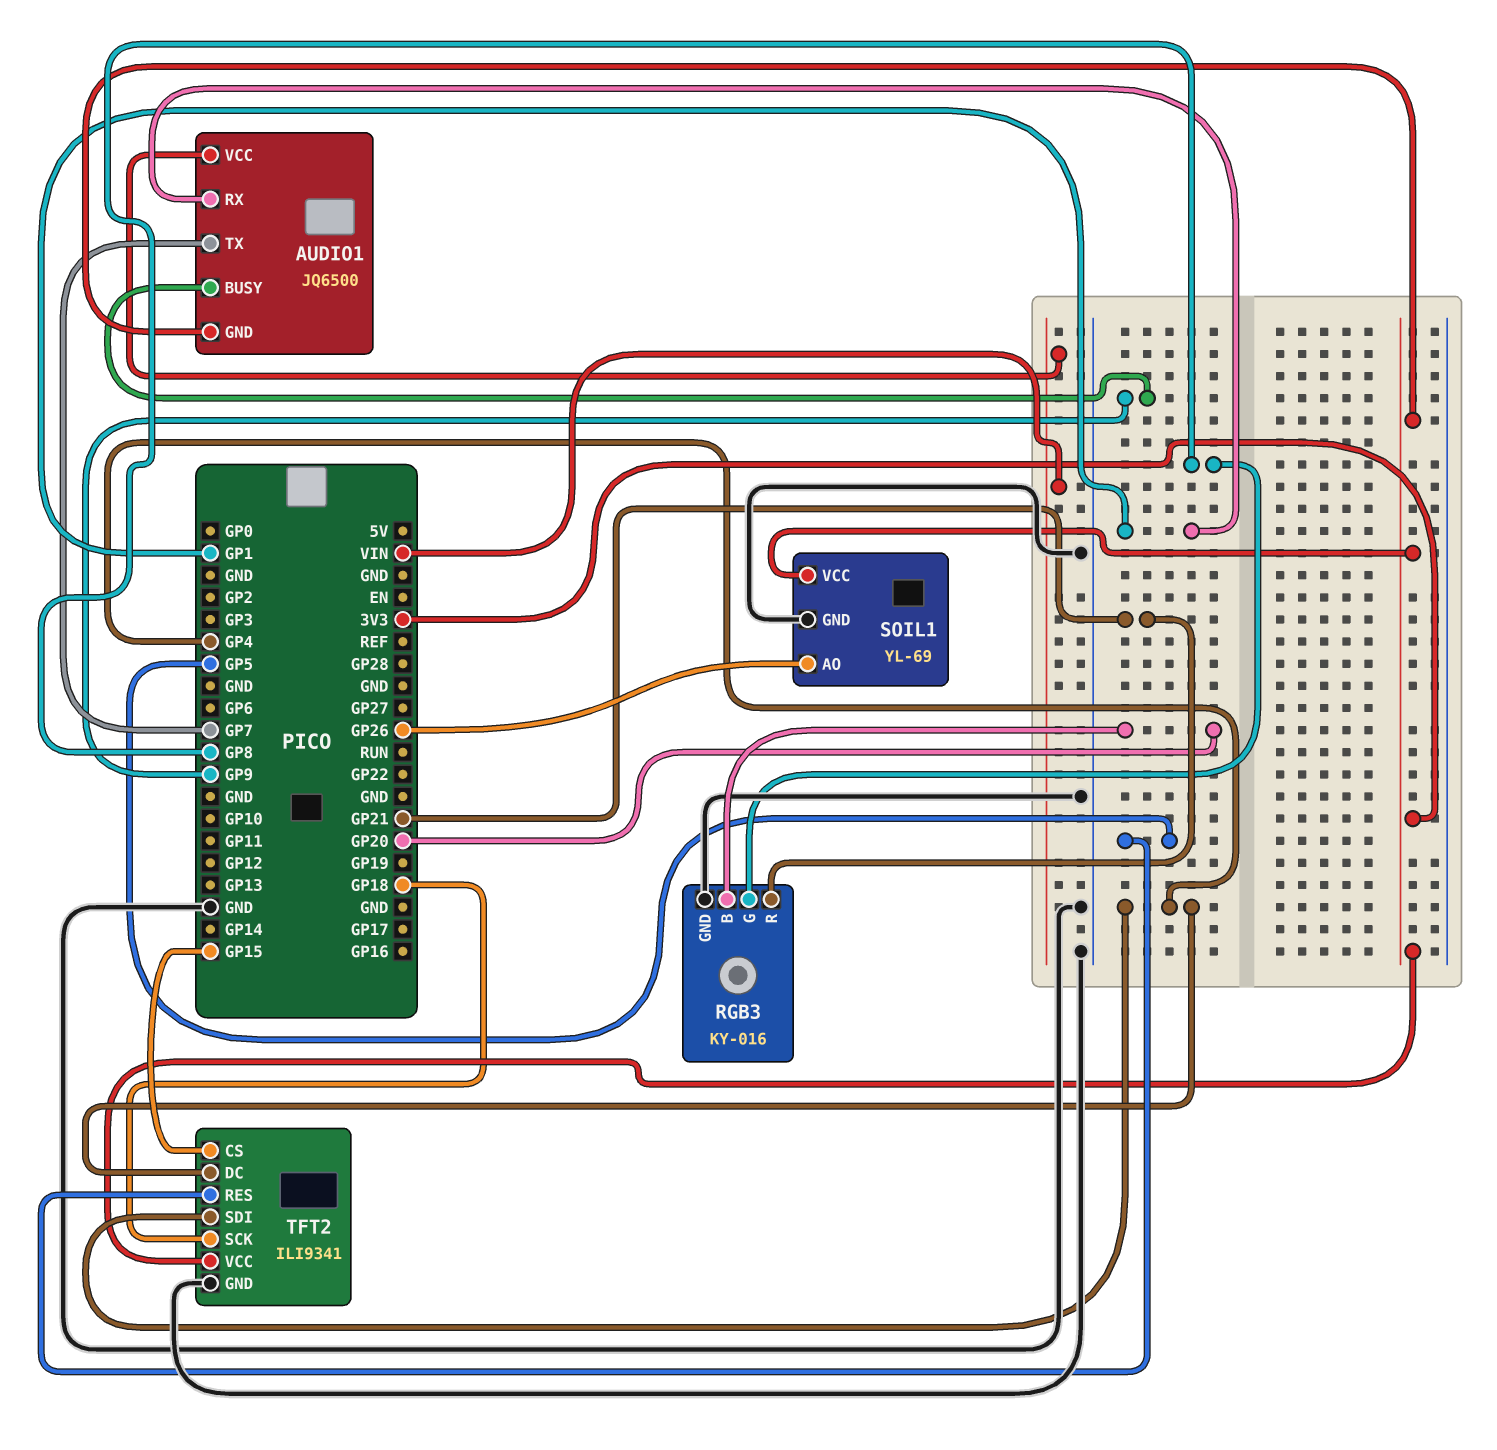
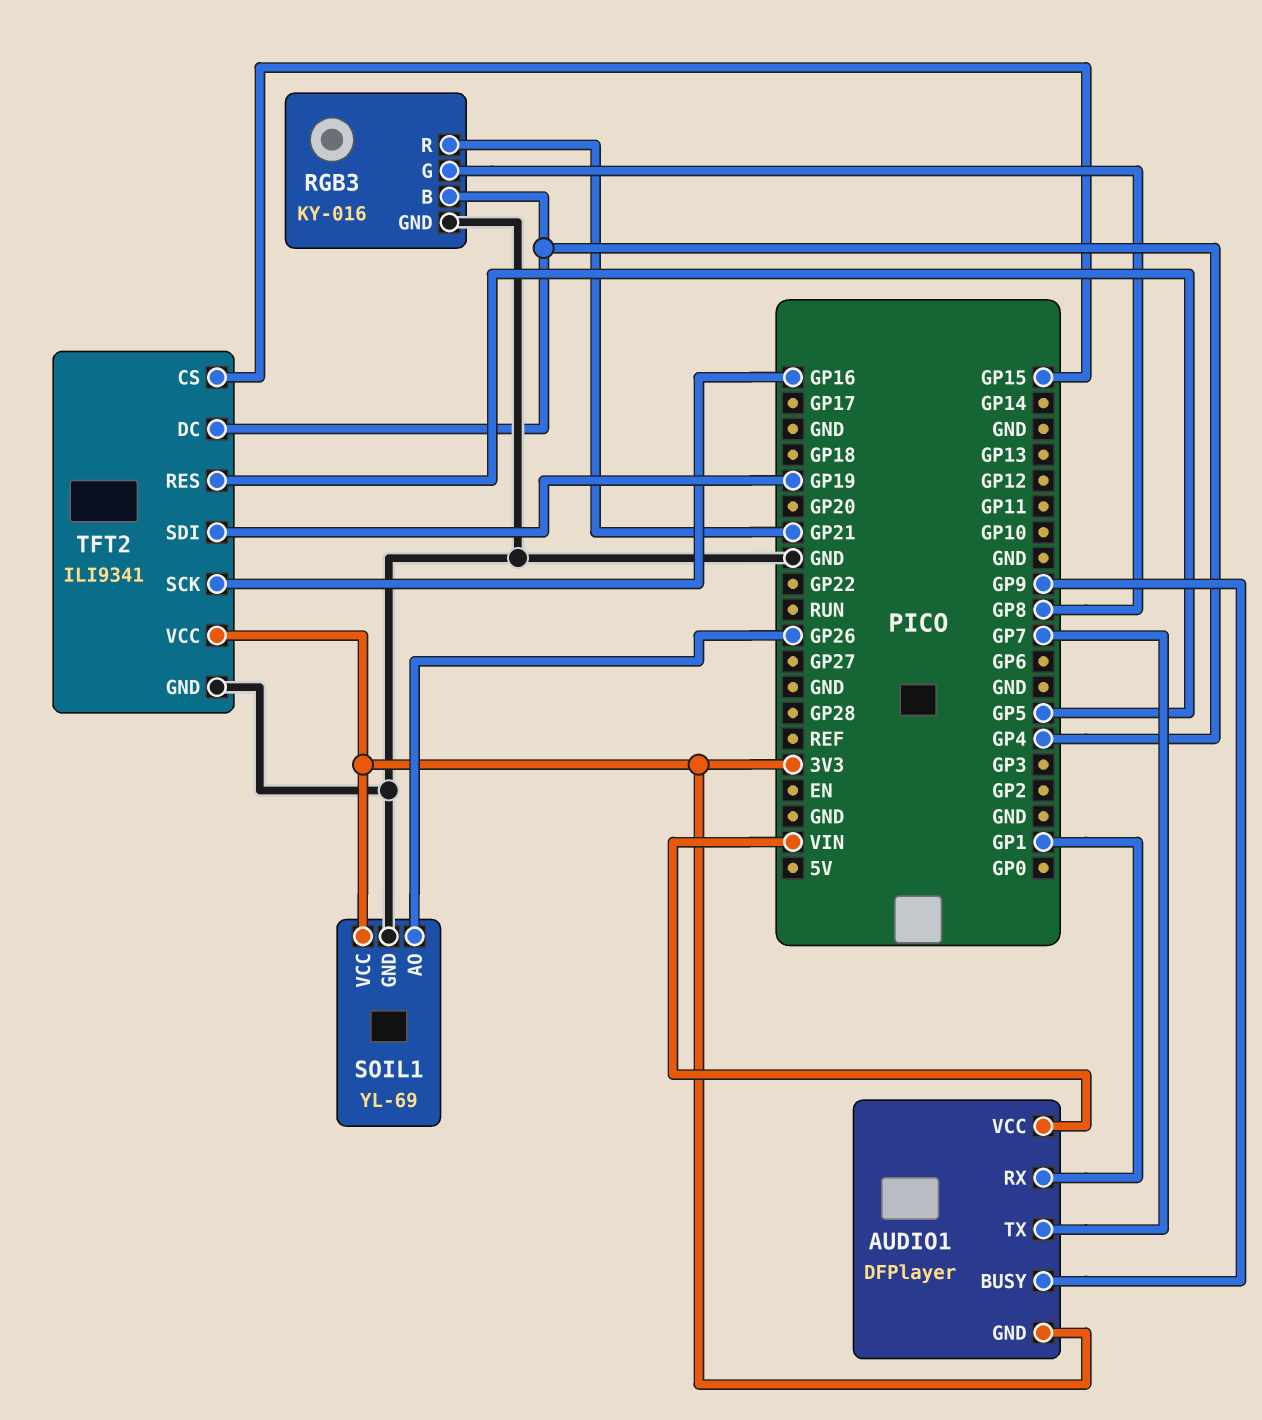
AUDIO1: JQ6500 -> DFPlayer
RGB3 pin B: GP20 -> GP4
TFT2 pin SCK: GP18 -> GP16
TFT2 pin SDI: GP4 -> GP19

